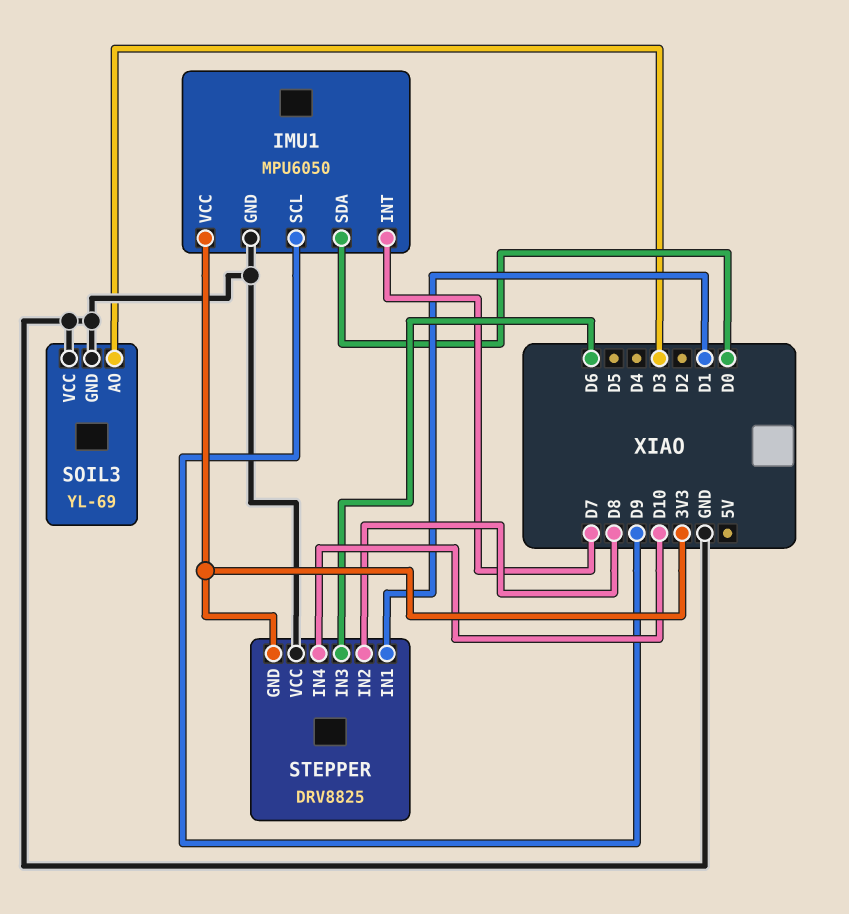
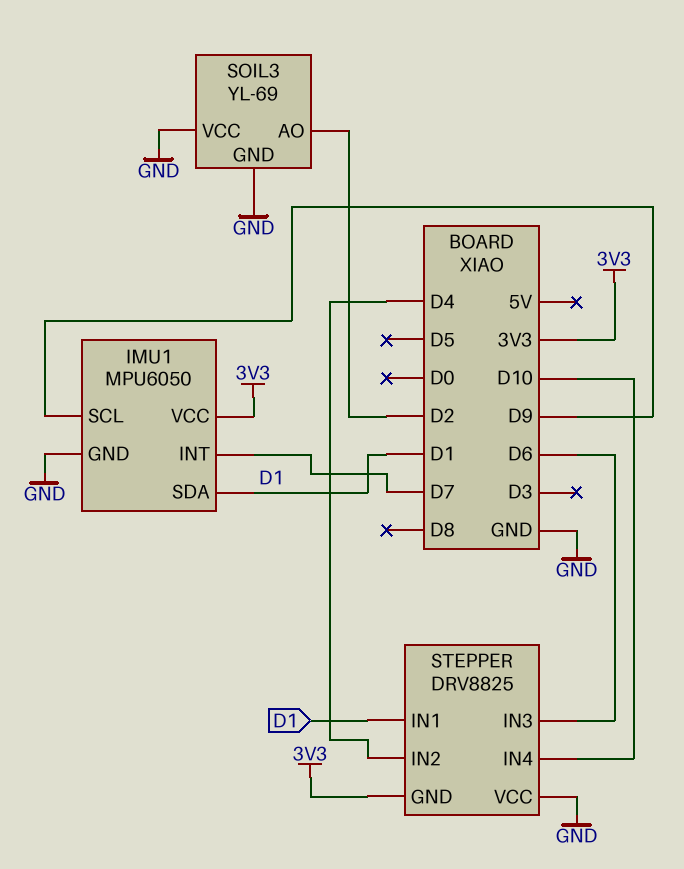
IMU1 pin SDA: D0 -> D1
SOIL3 pin AO: D3 -> D2
STEPPER pin IN2: D8 -> D4

